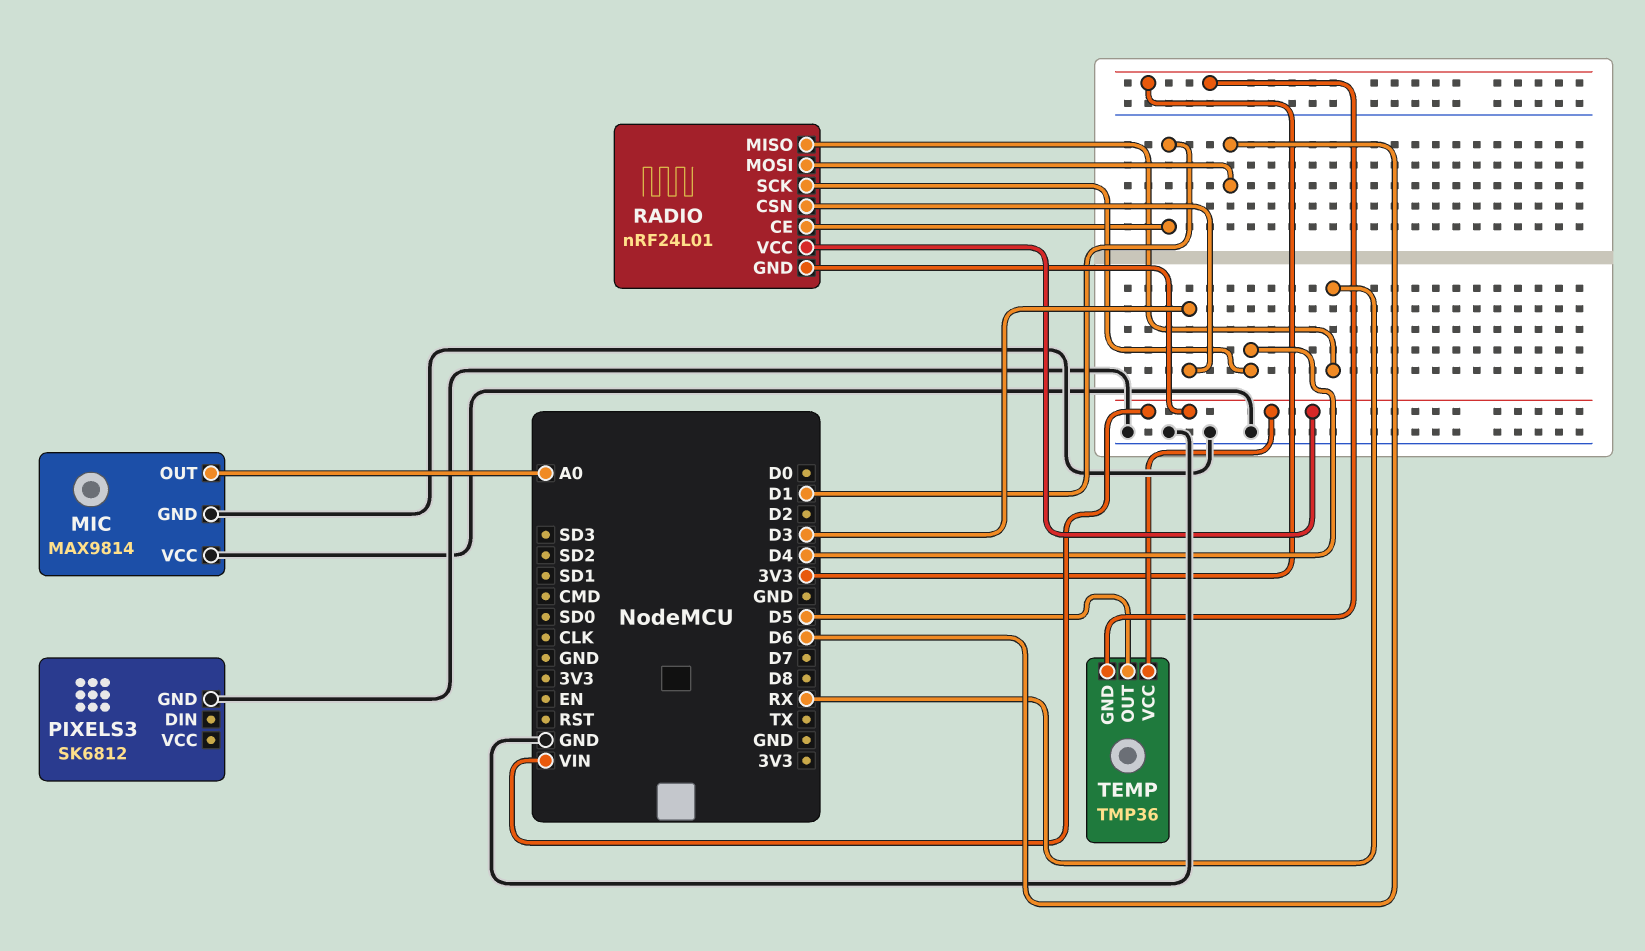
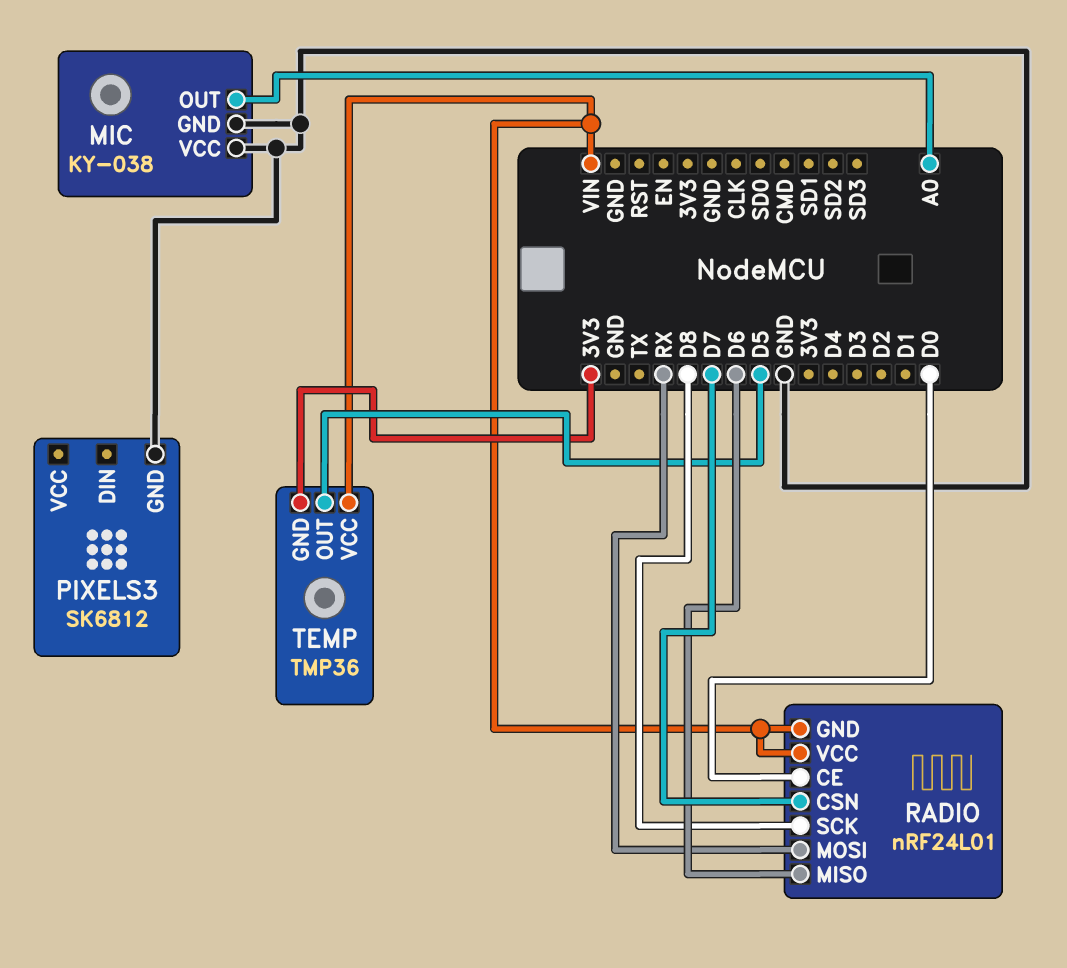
MIC: MAX9814 -> KY-038
RADIO pin CE: D1 -> D0
RADIO pin CSN: D3 -> D7
RADIO pin MISO: RX -> D6
RADIO pin MOSI: D6 -> RX
RADIO pin SCK: D4 -> D8

